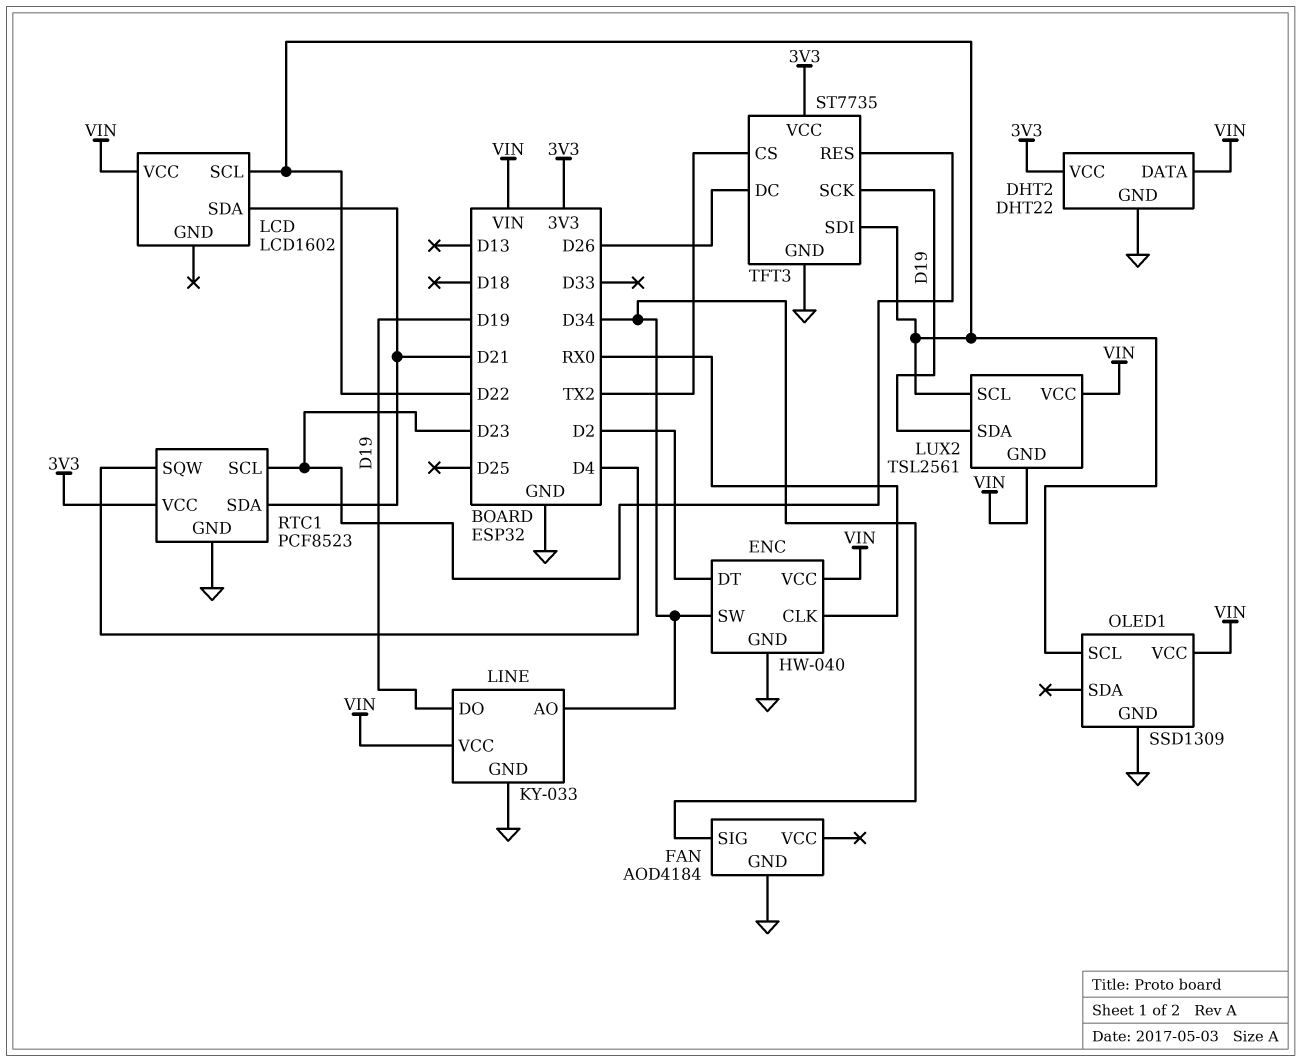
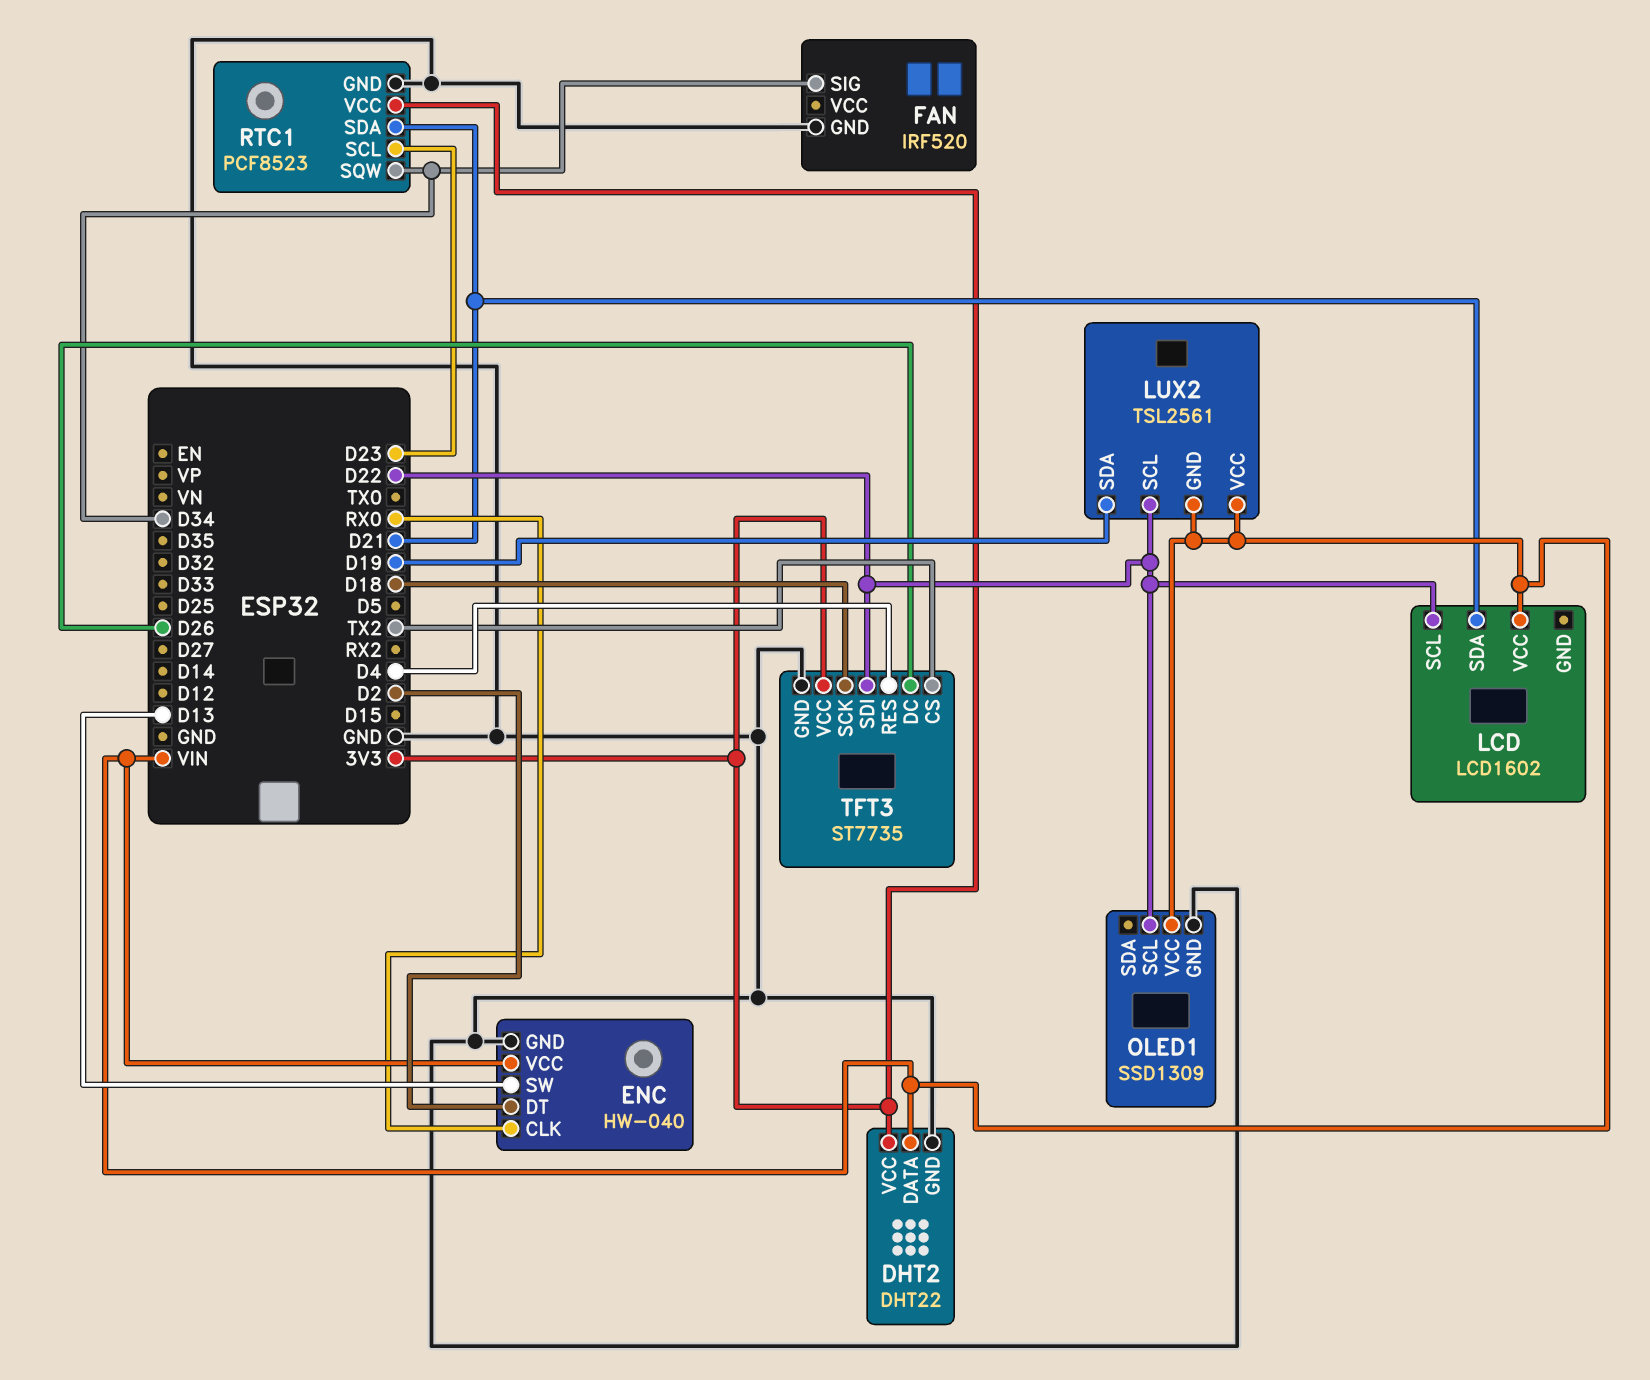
ENC pin SW: D34 -> D13
FAN: AOD4184 -> IRF520
LINE: KY-033 -> none
LINE pin AO: D34 -> none
LINE pin DO: D19 -> none
LINE pin GND: GND -> none
LINE pin VCC: VIN -> none
RTC1 pin SQW: D4 -> D34
TFT3 pin RES: D23 -> D4
TFT3 pin SCK: D19 -> D18

